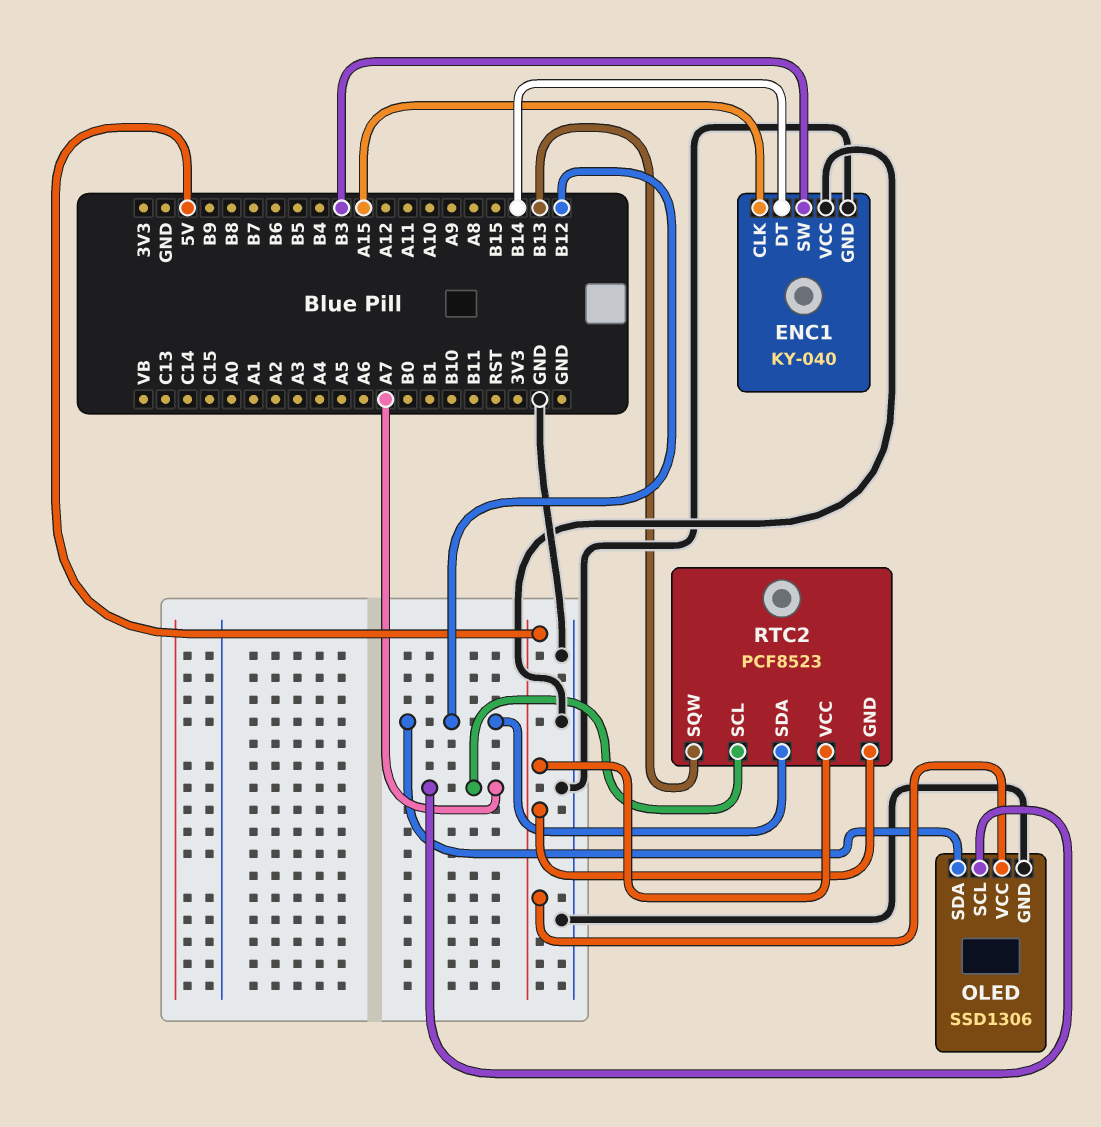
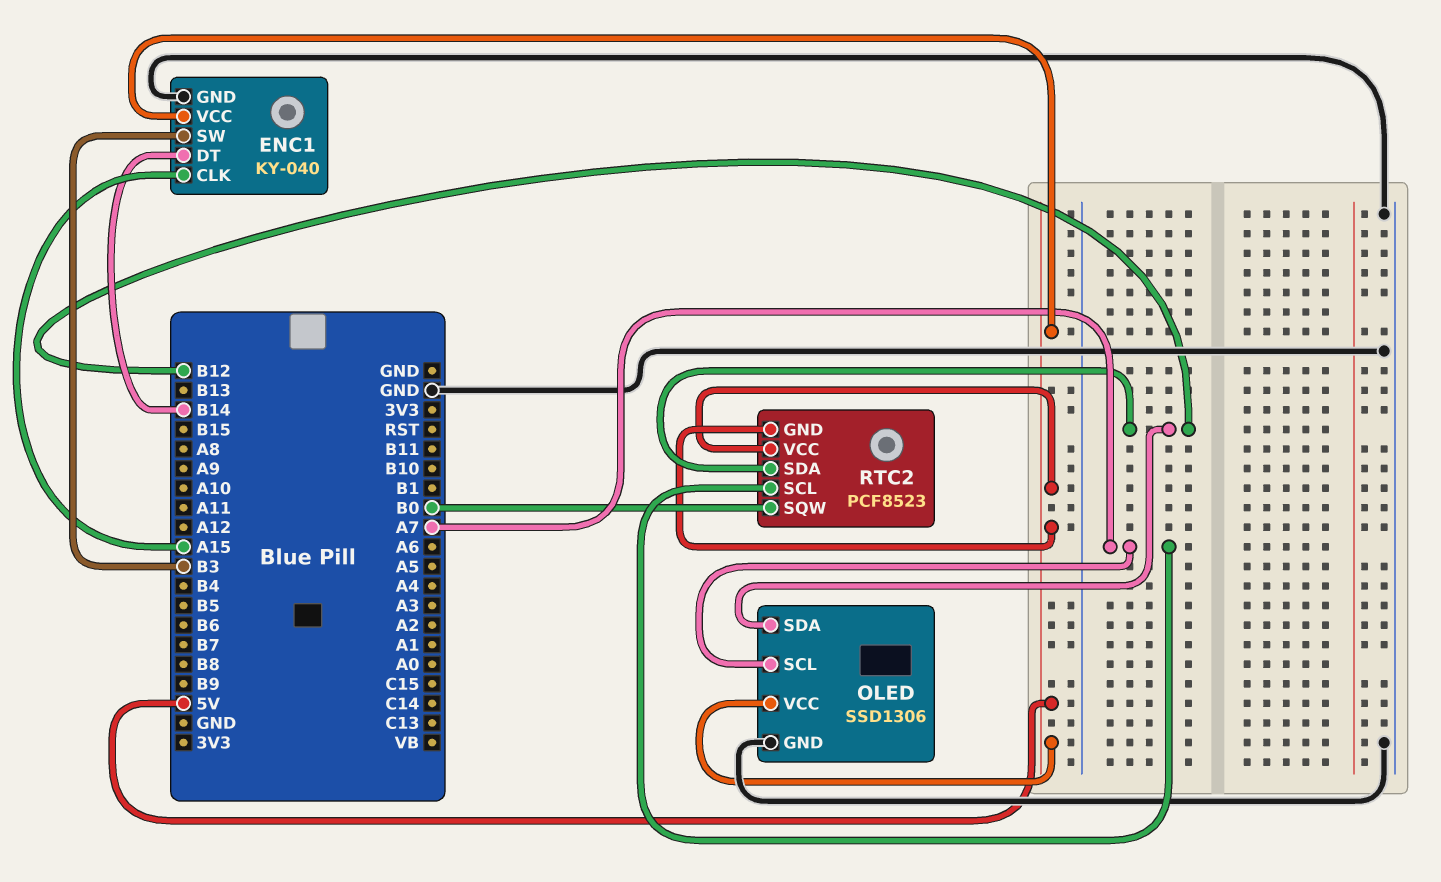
ENC1 pin VCC: GND -> 5V
RTC2 pin SQW: B13 -> B0

